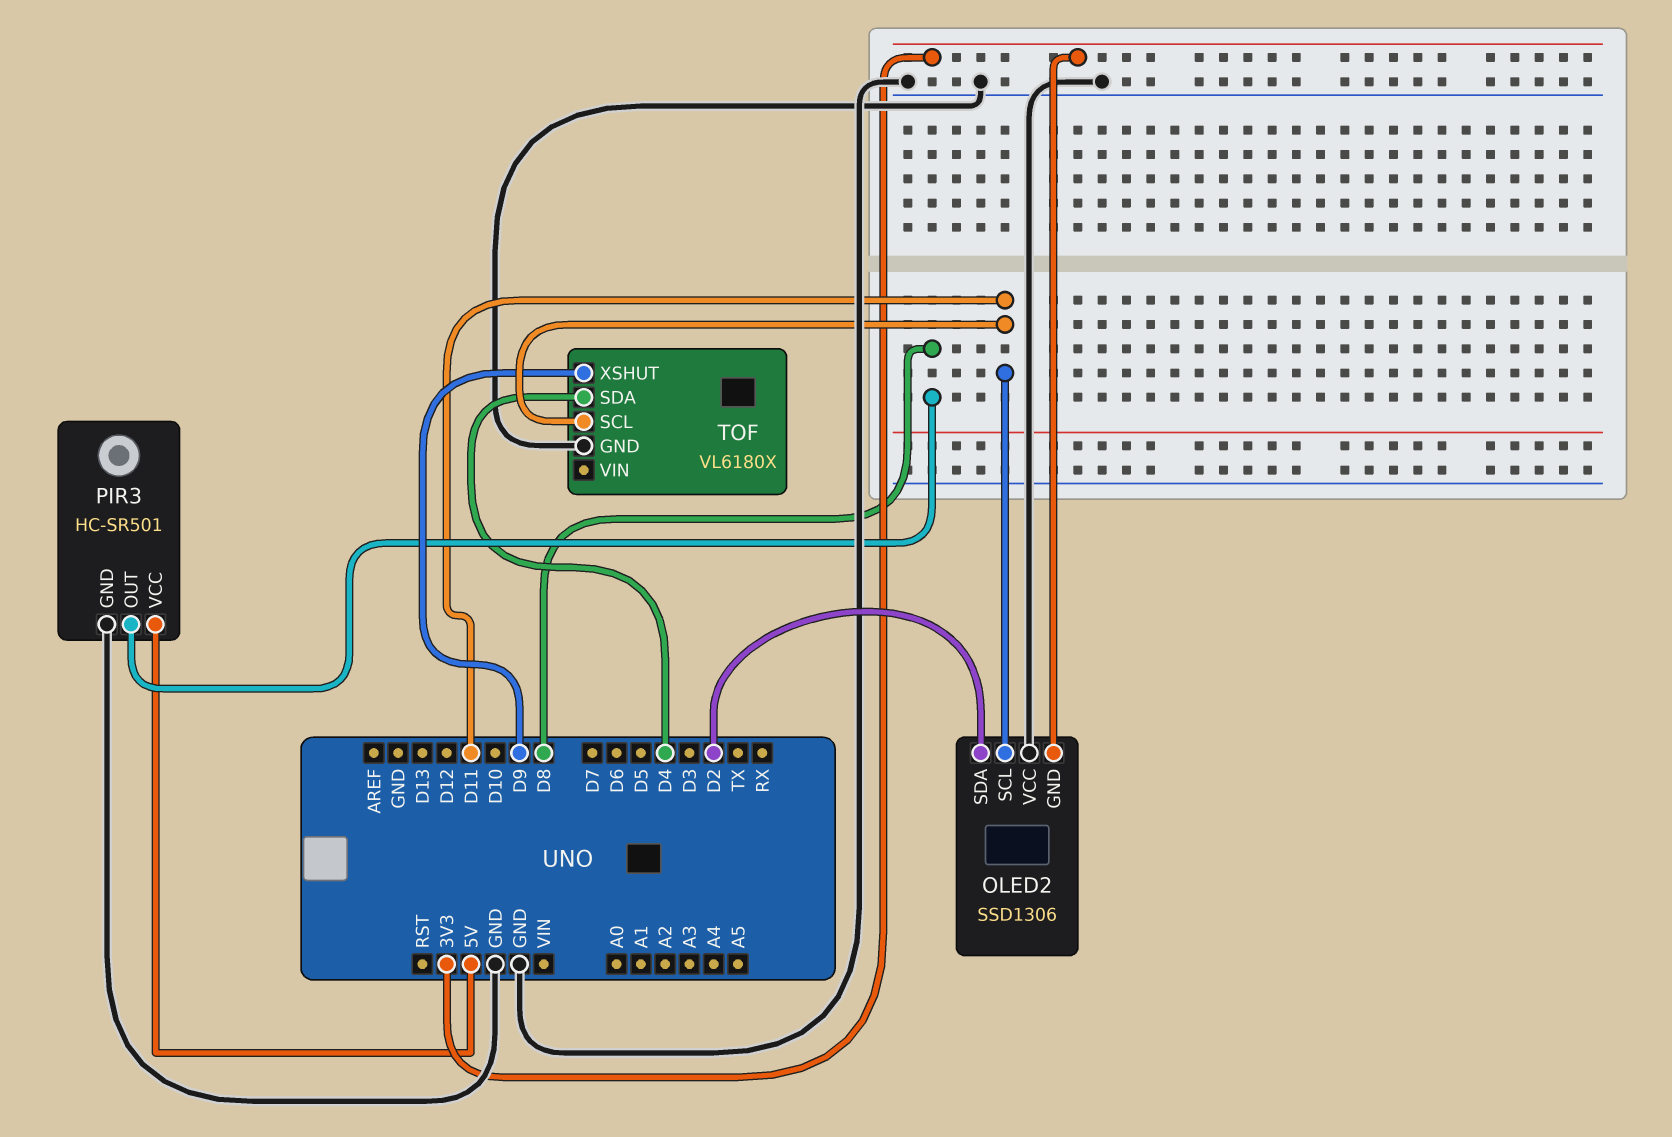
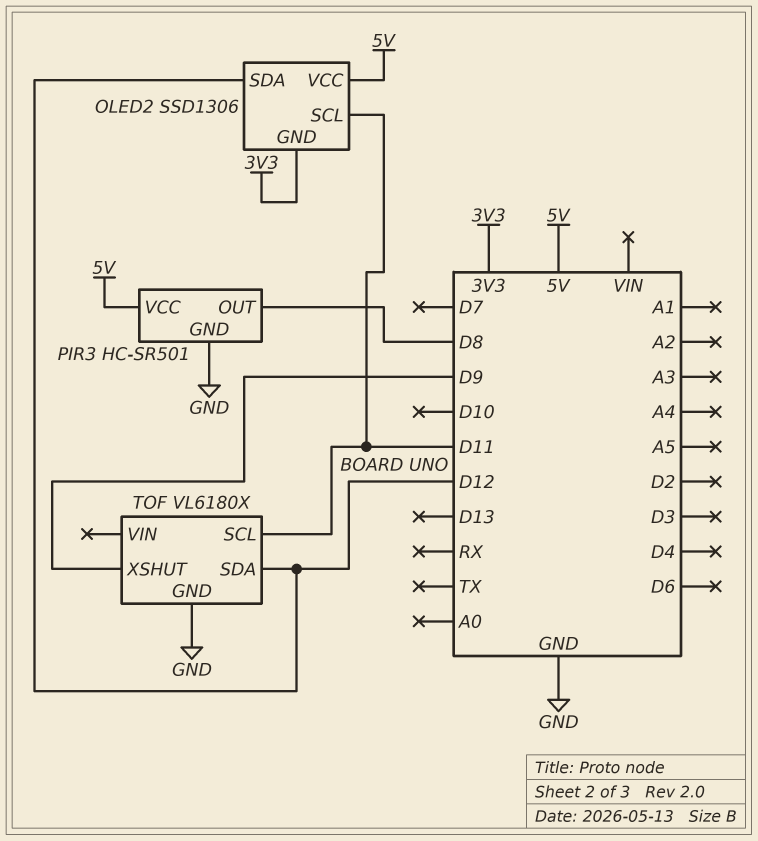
OLED2 pin SDA: D2 -> D12
OLED2 pin VCC: GND -> 5V
TOF pin SDA: D4 -> D12

